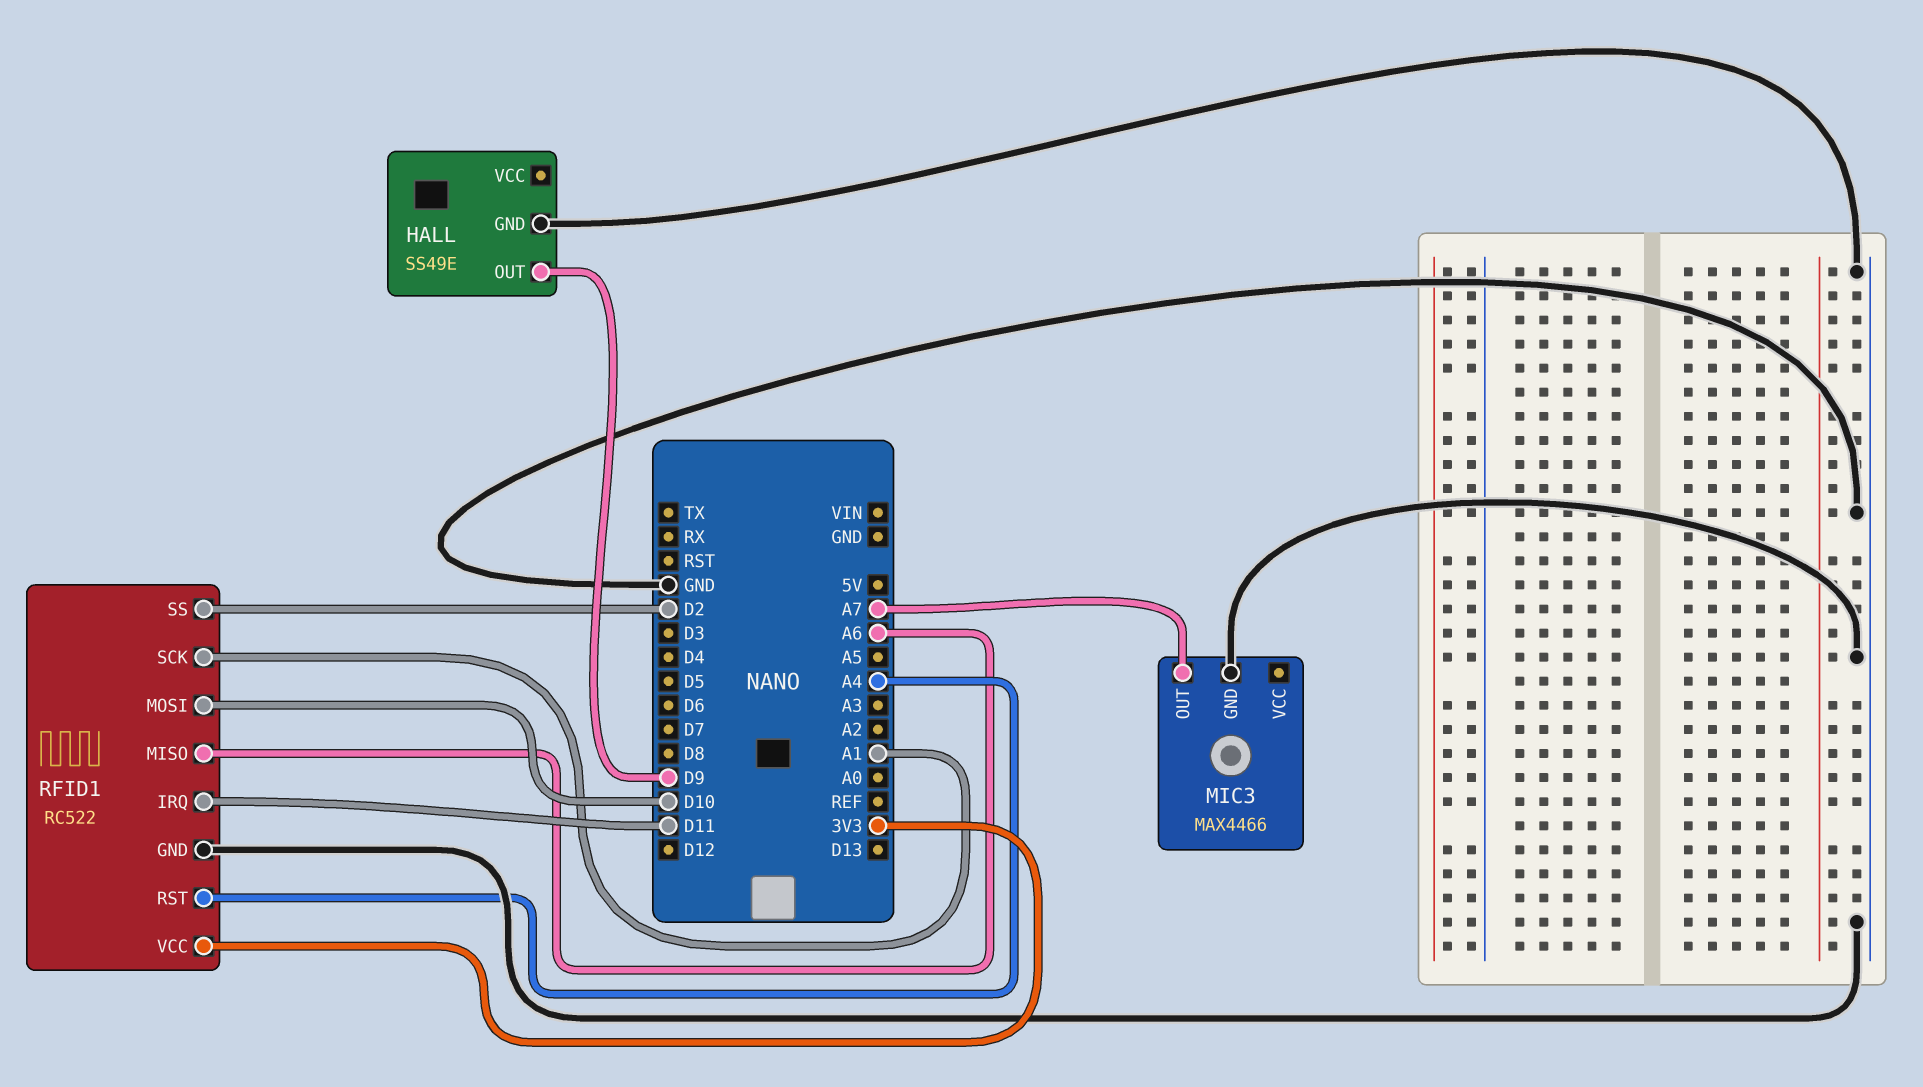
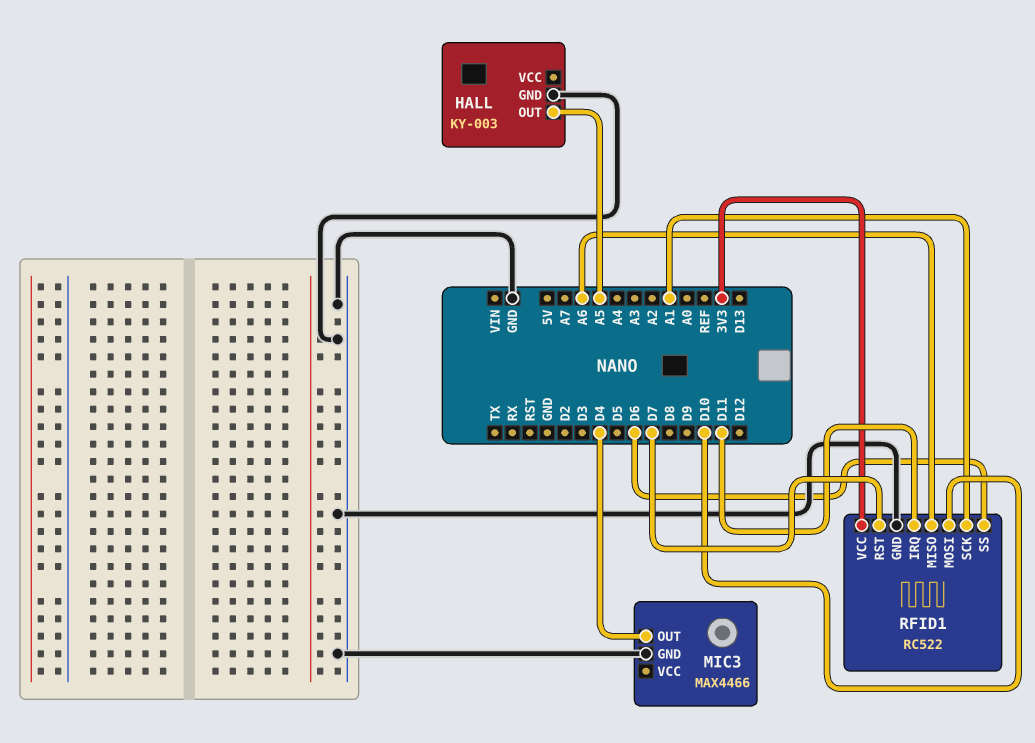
HALL: SS49E -> KY-003
HALL pin OUT: D9 -> A5
MIC3 pin OUT: A7 -> D4
RFID1 pin RST: A4 -> D7
RFID1 pin SS: D2 -> D6

